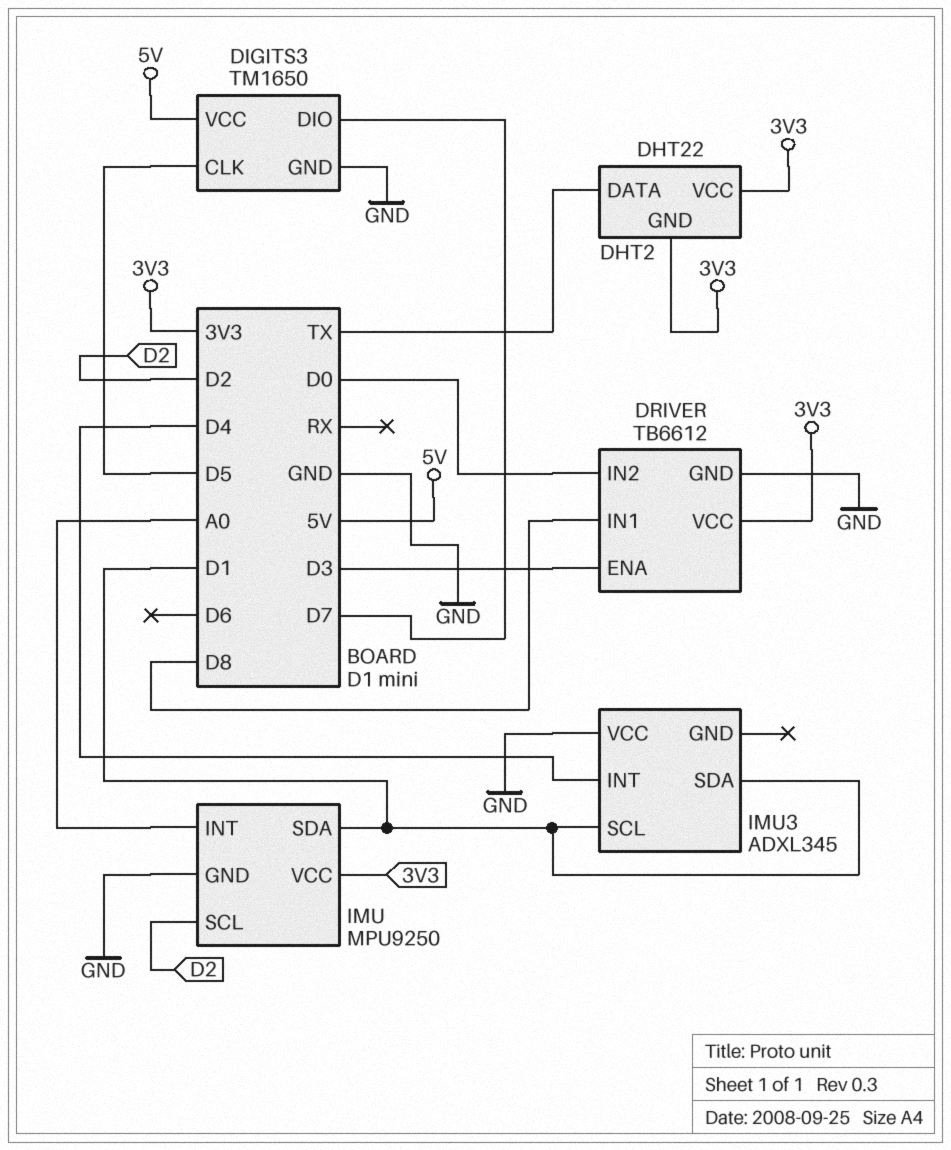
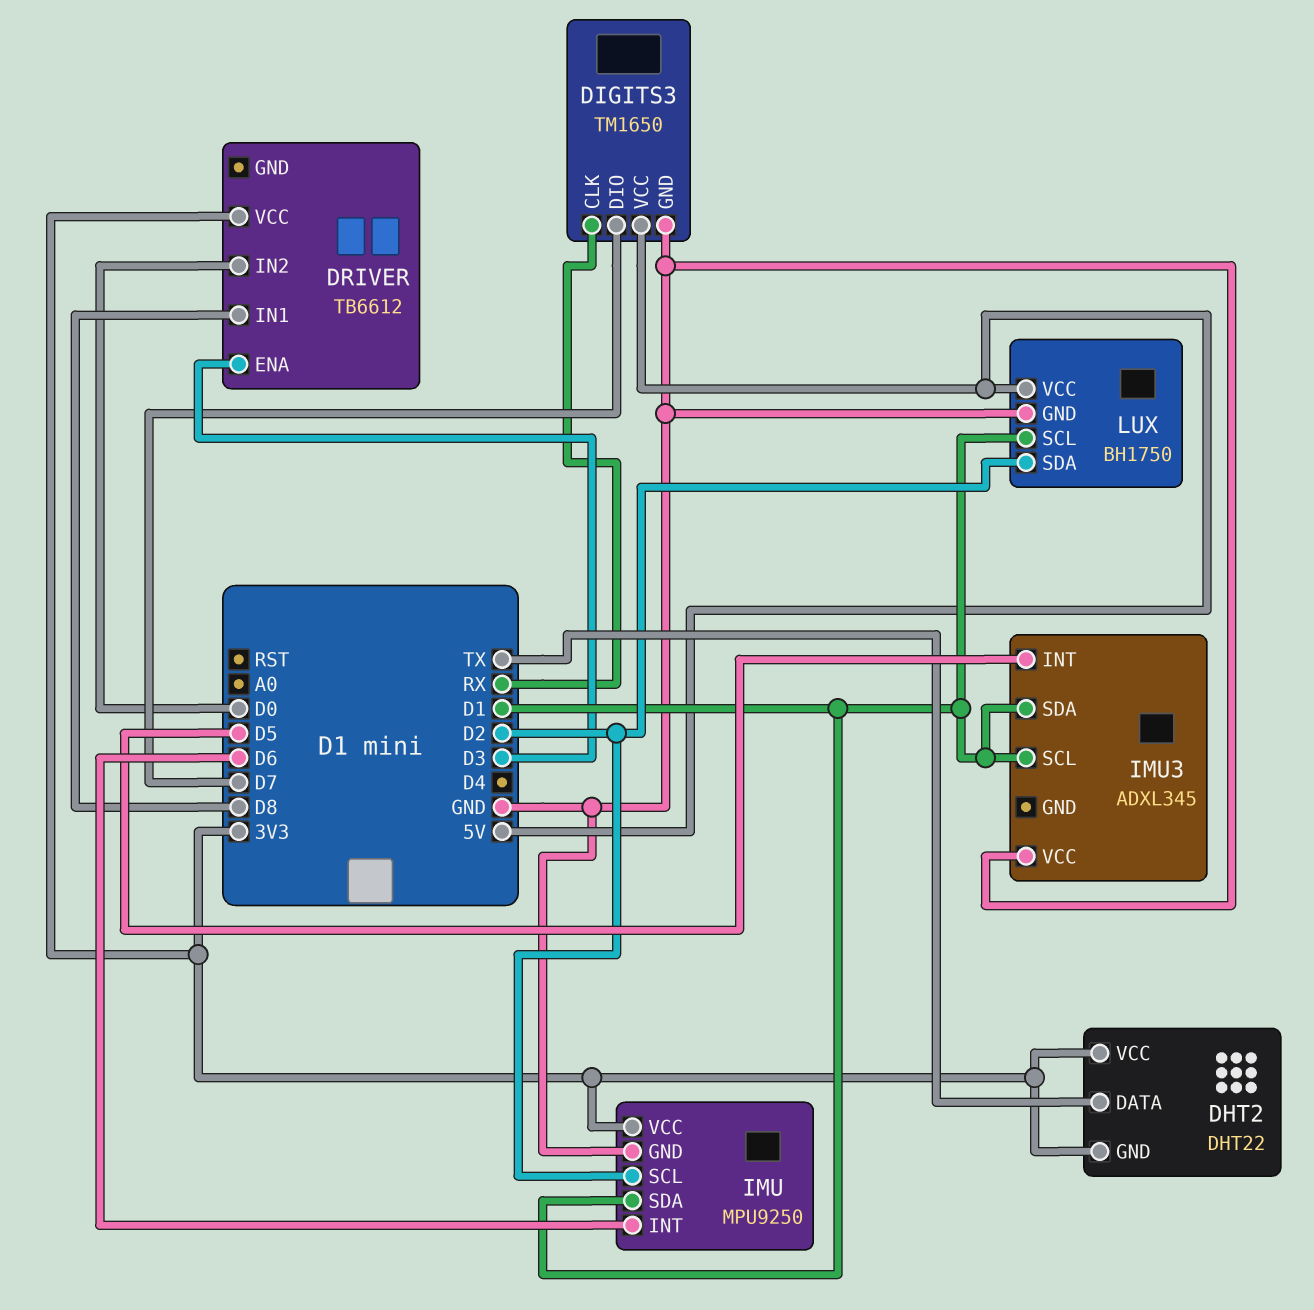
DIGITS3 pin CLK: D5 -> RX
DRIVER pin GND: GND -> none
IMU pin INT: A0 -> D6
IMU3 pin INT: D4 -> D5
LUX: none -> BH1750
LUX pin GND: none -> GND
LUX pin SCL: none -> D1
LUX pin SDA: none -> D2
LUX pin VCC: none -> 5V

